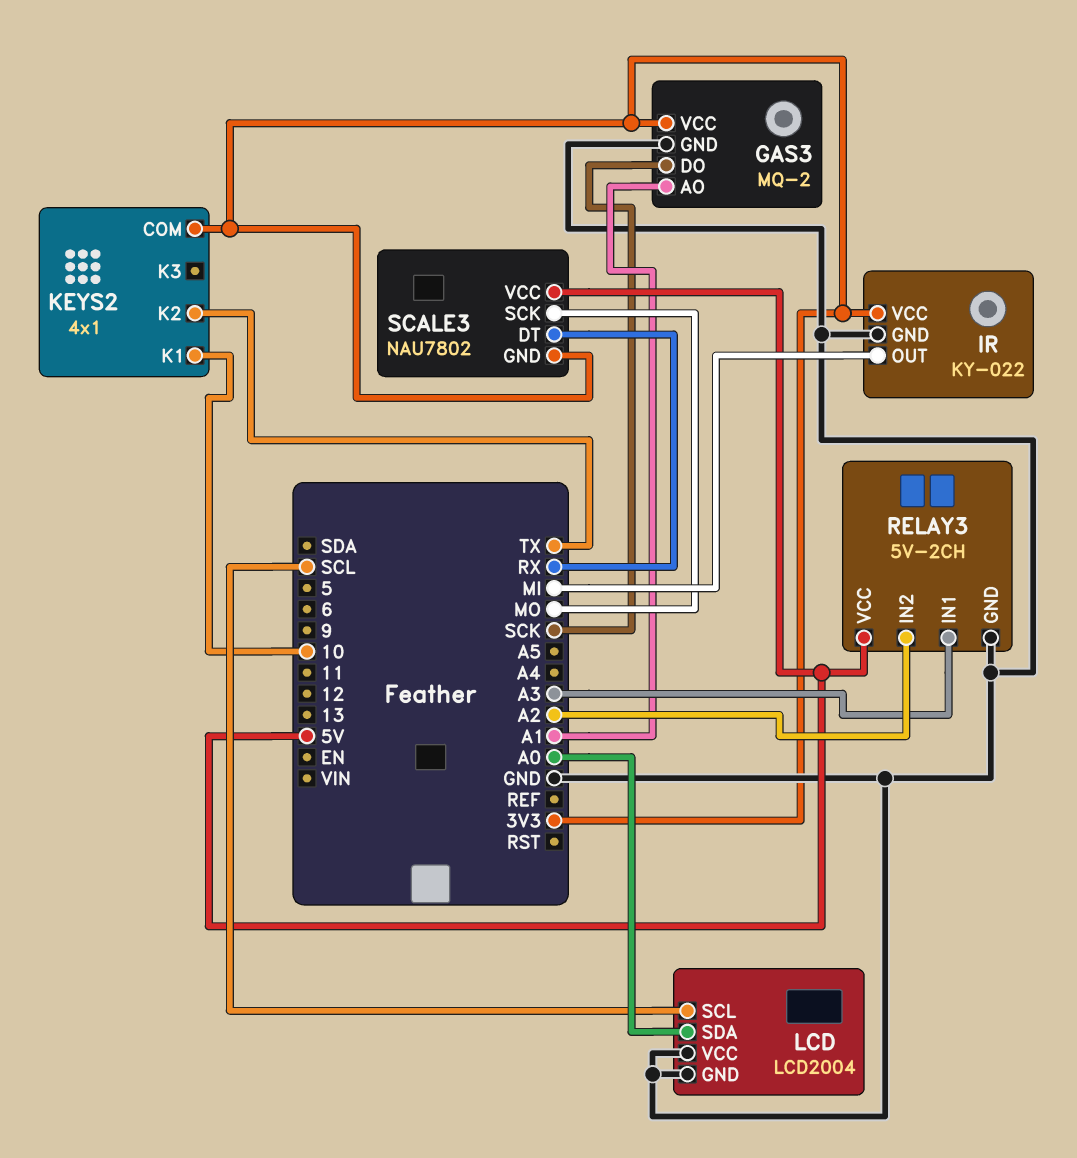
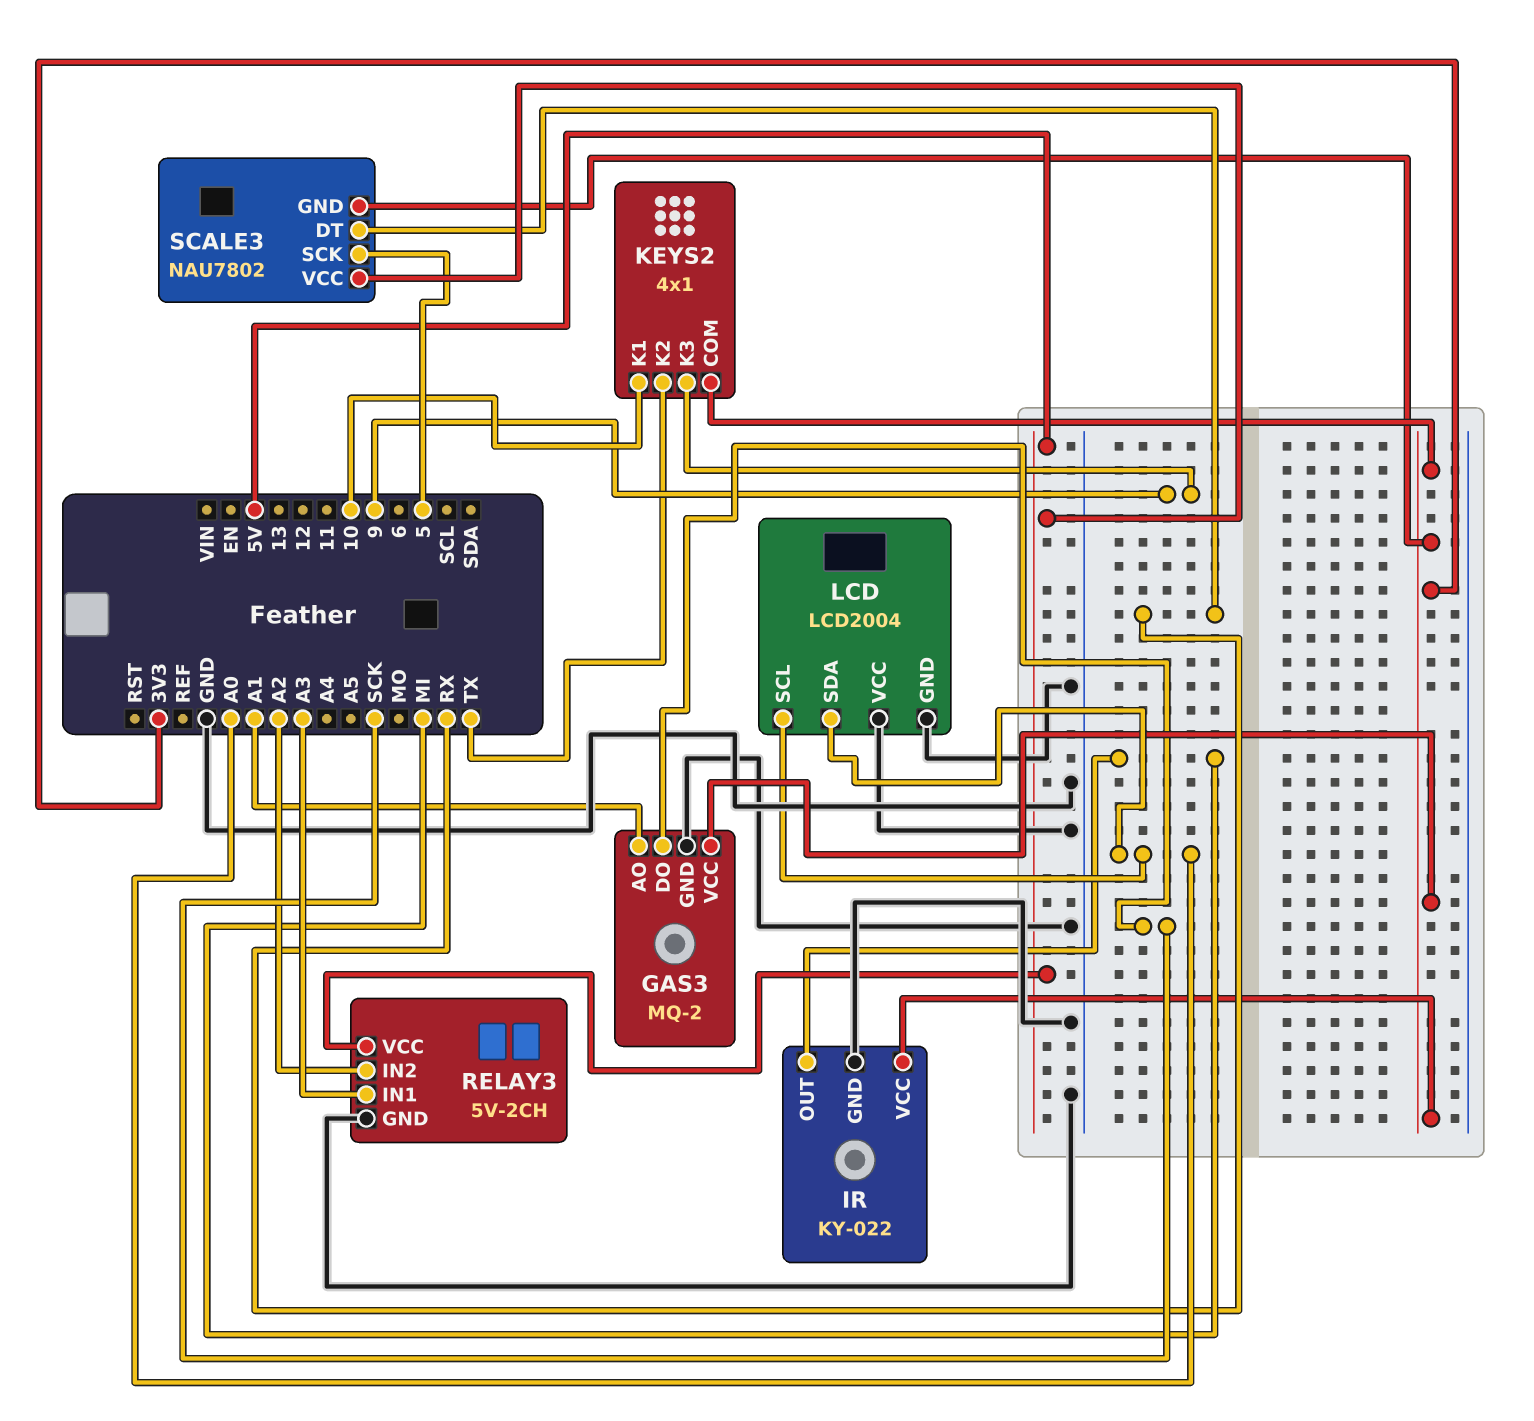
KEYS2 pin K3: none -> 9
LCD pin SCL: SCL -> A0
SCALE3 pin SCK: MO -> 5

